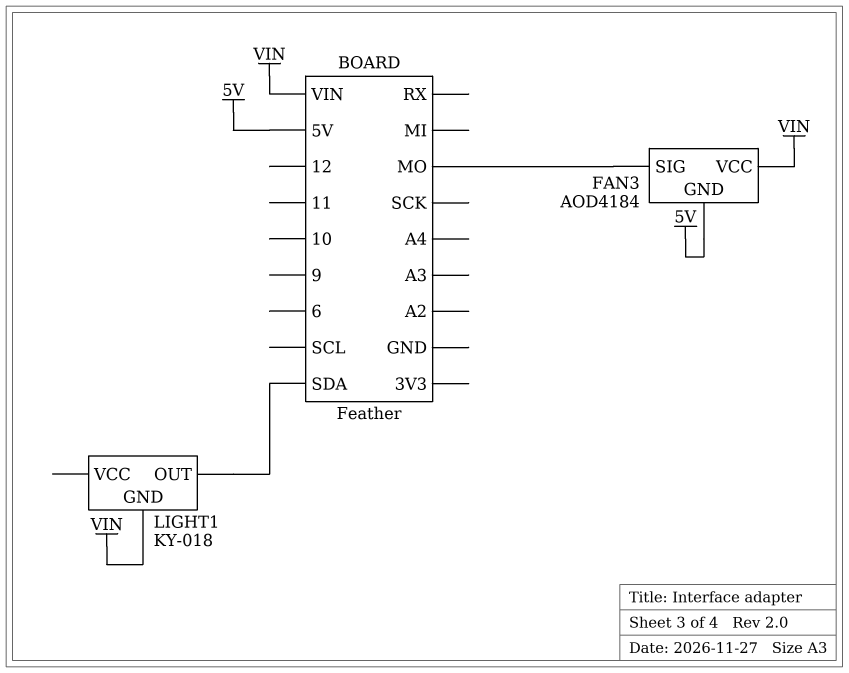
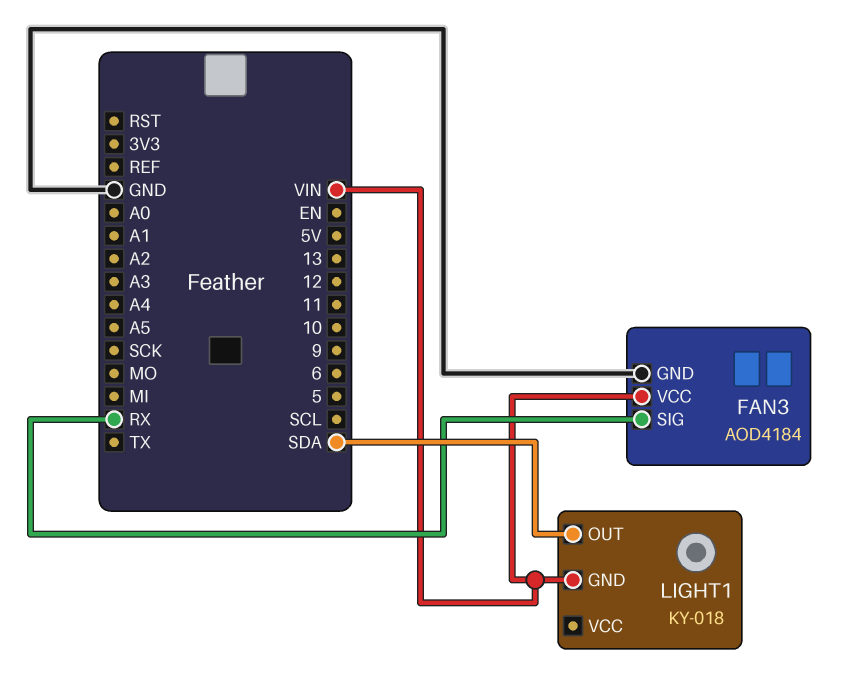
FAN3 pin GND: 5V -> GND
FAN3 pin SIG: MO -> RX

